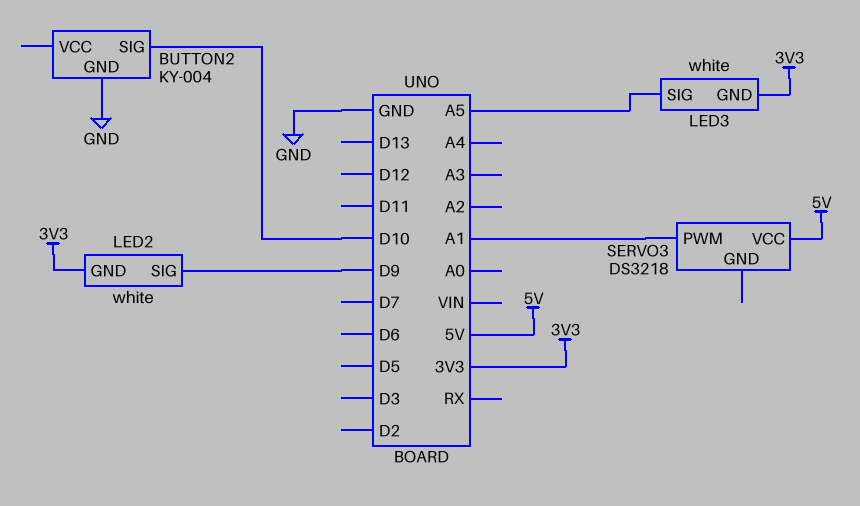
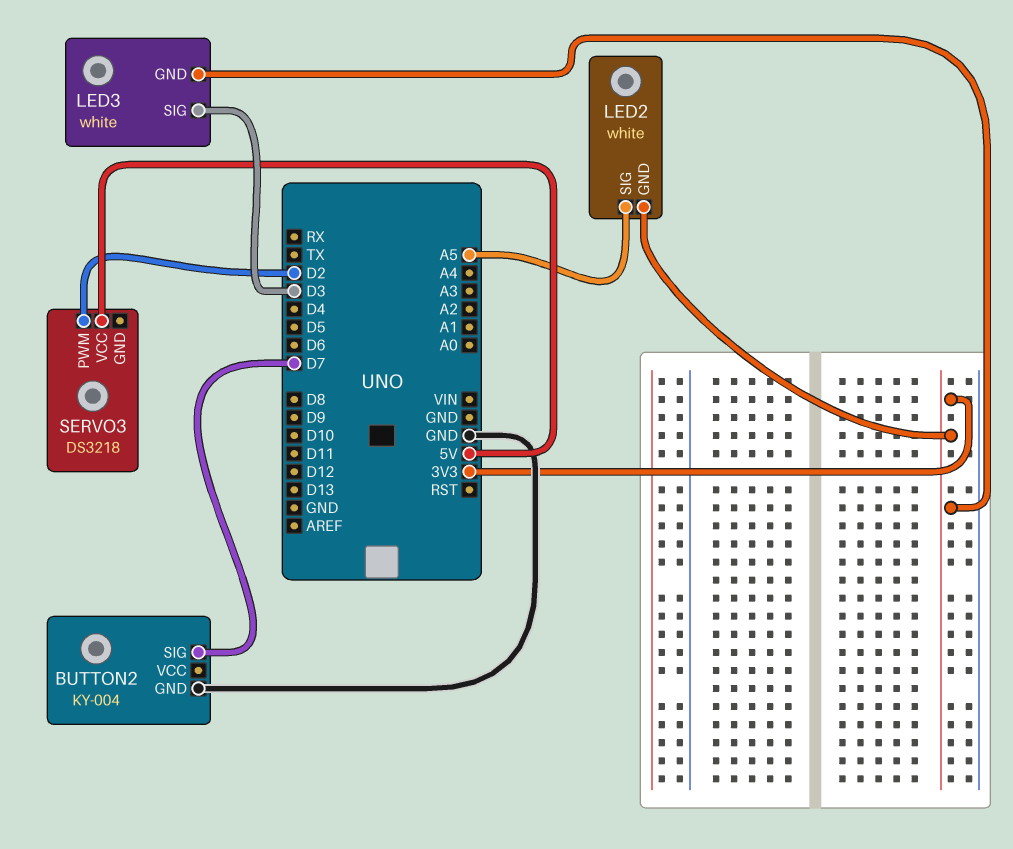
BUTTON2 pin SIG: D10 -> D7
LED2 pin SIG: D9 -> A5
LED3 pin SIG: A5 -> D3
SERVO3 pin PWM: A1 -> D2

